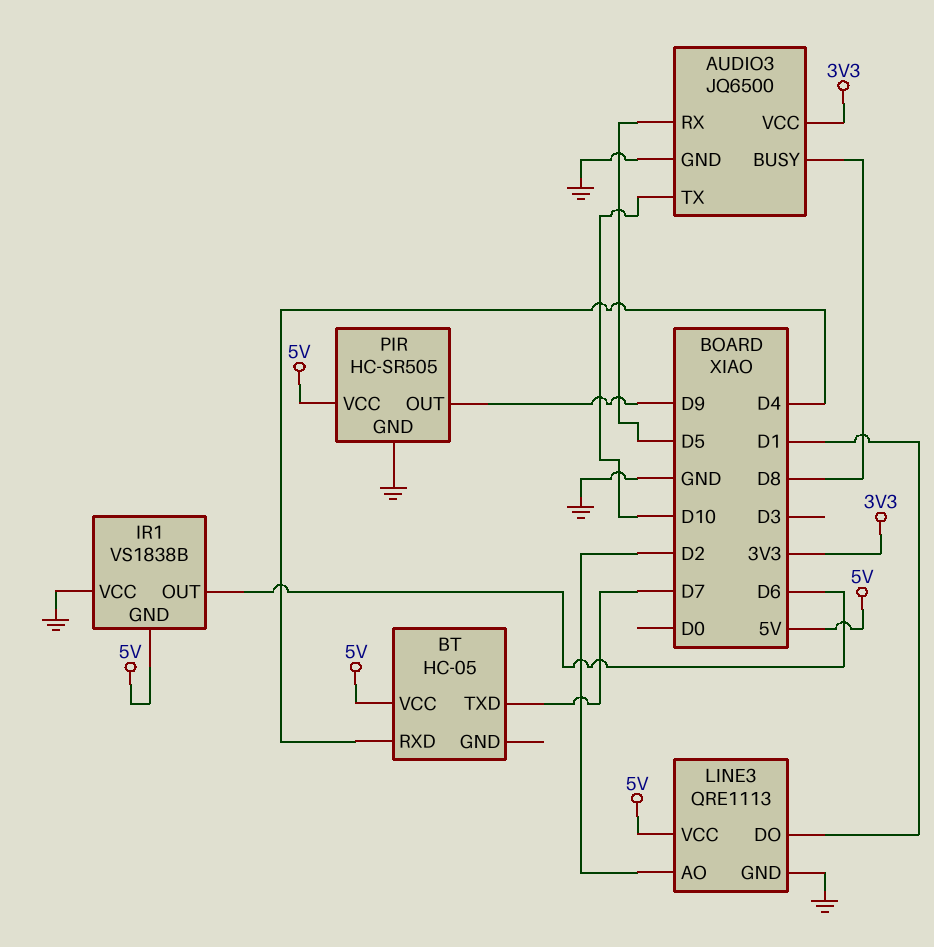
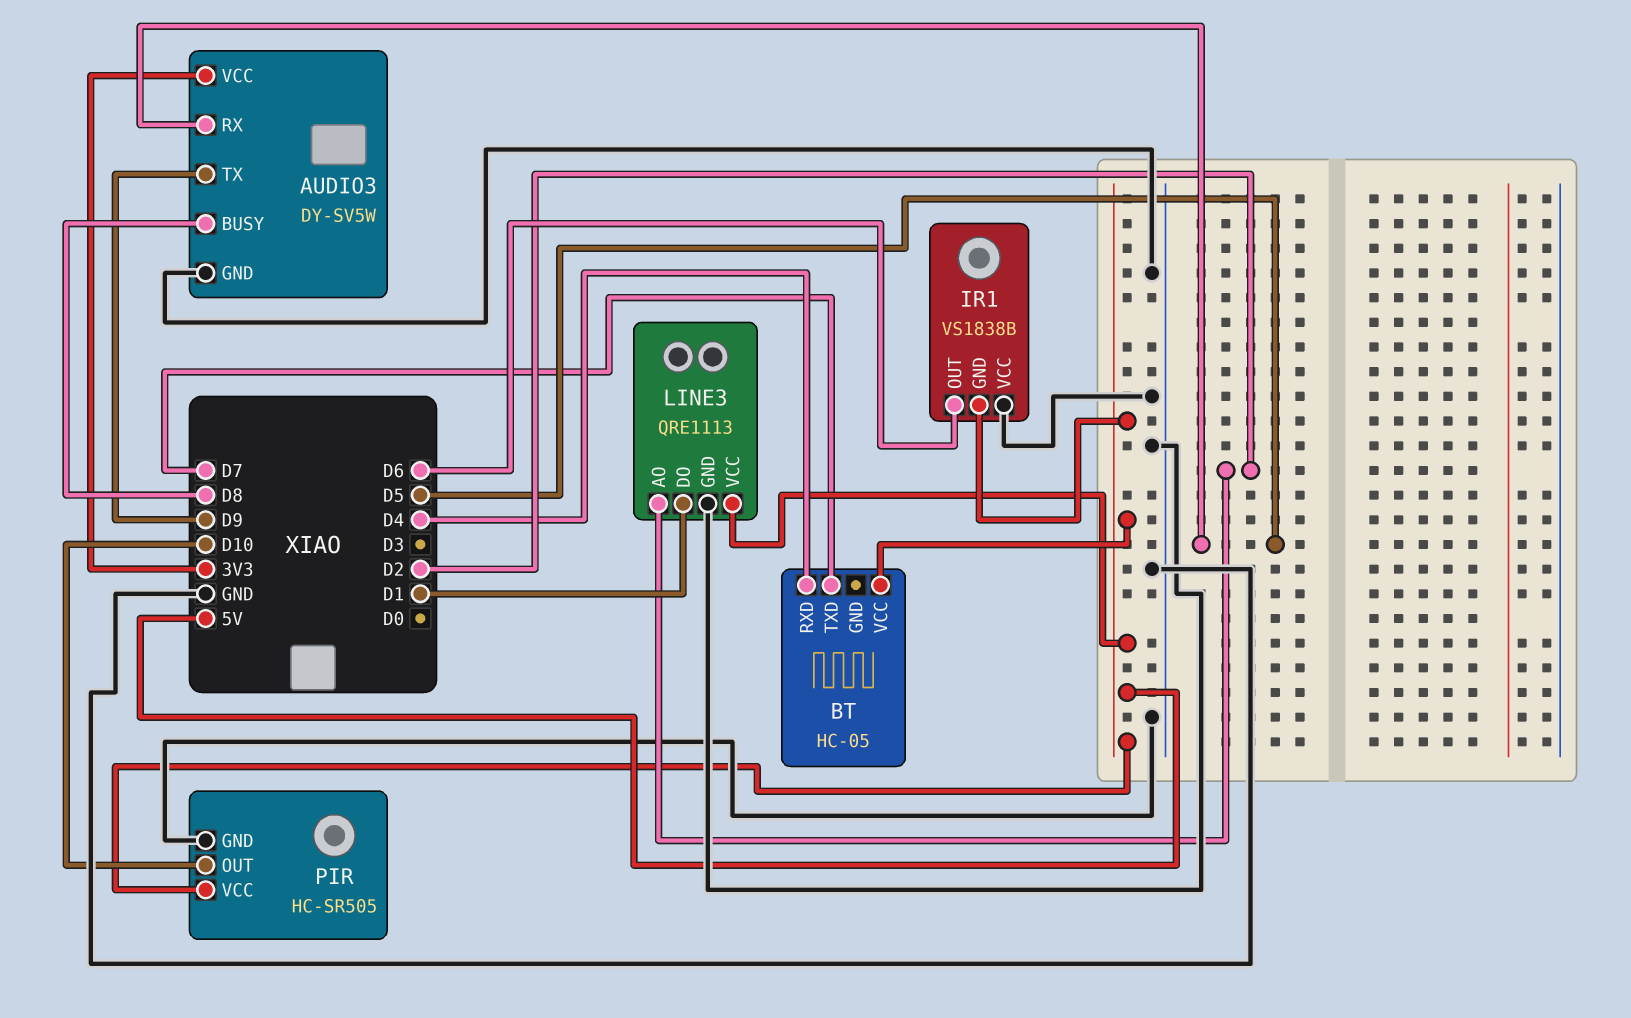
AUDIO3: JQ6500 -> DY-SV5W
AUDIO3 pin TX: D10 -> D9
PIR pin OUT: D9 -> D10

